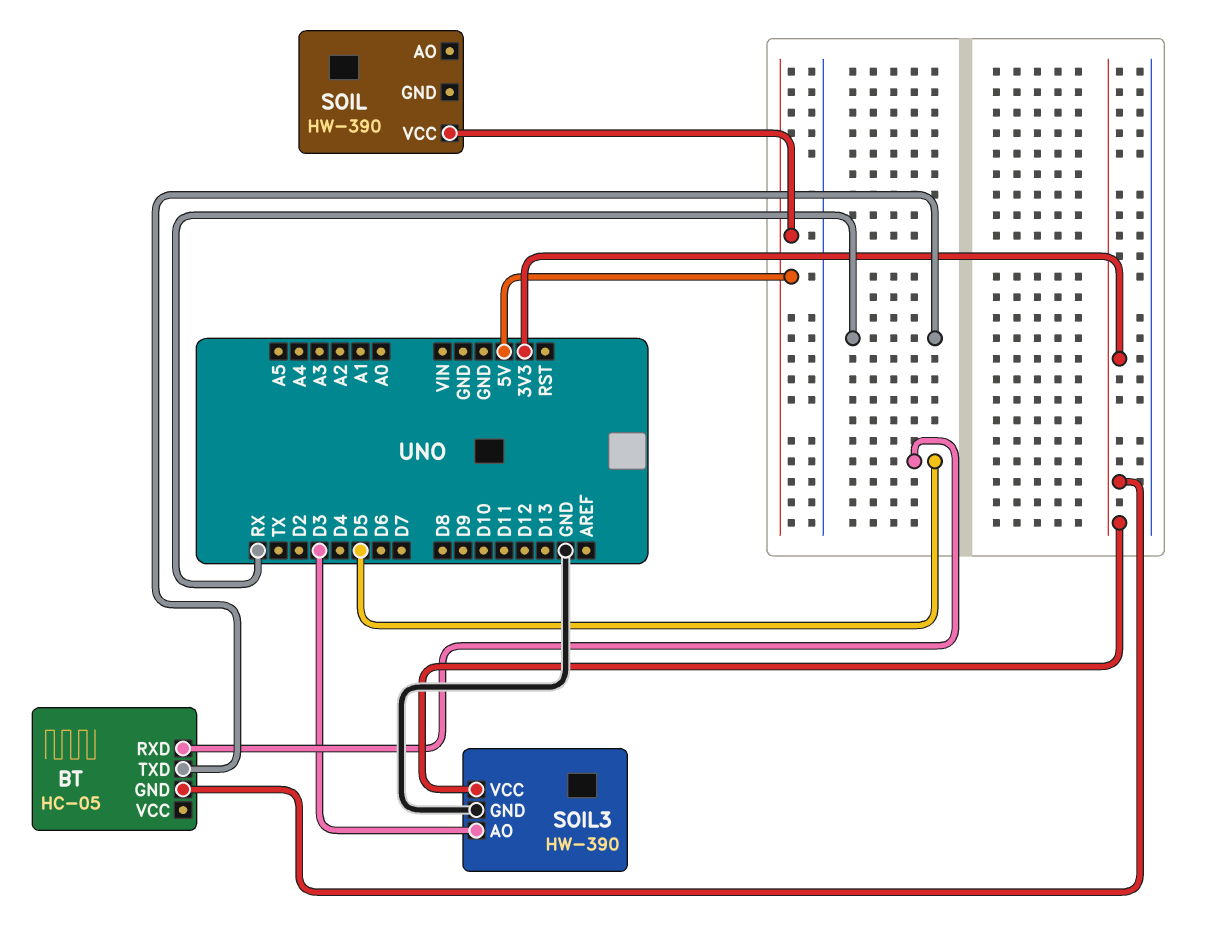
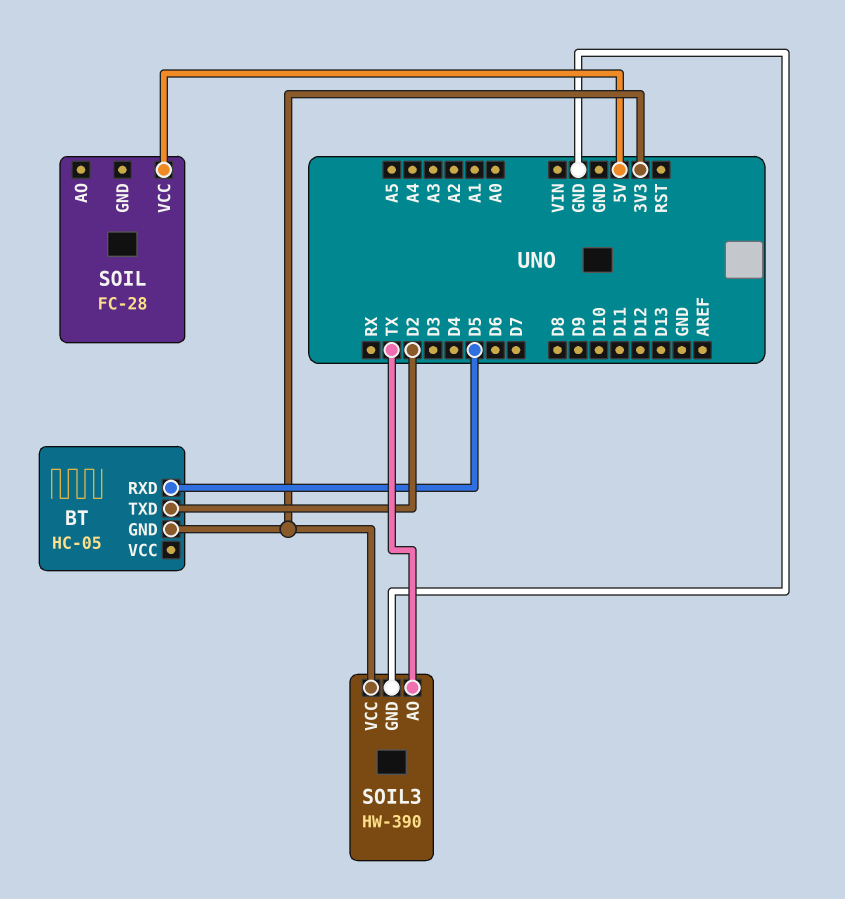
BT pin TXD: RX -> D2
SOIL: HW-390 -> FC-28
SOIL3 pin AO: D3 -> TX

